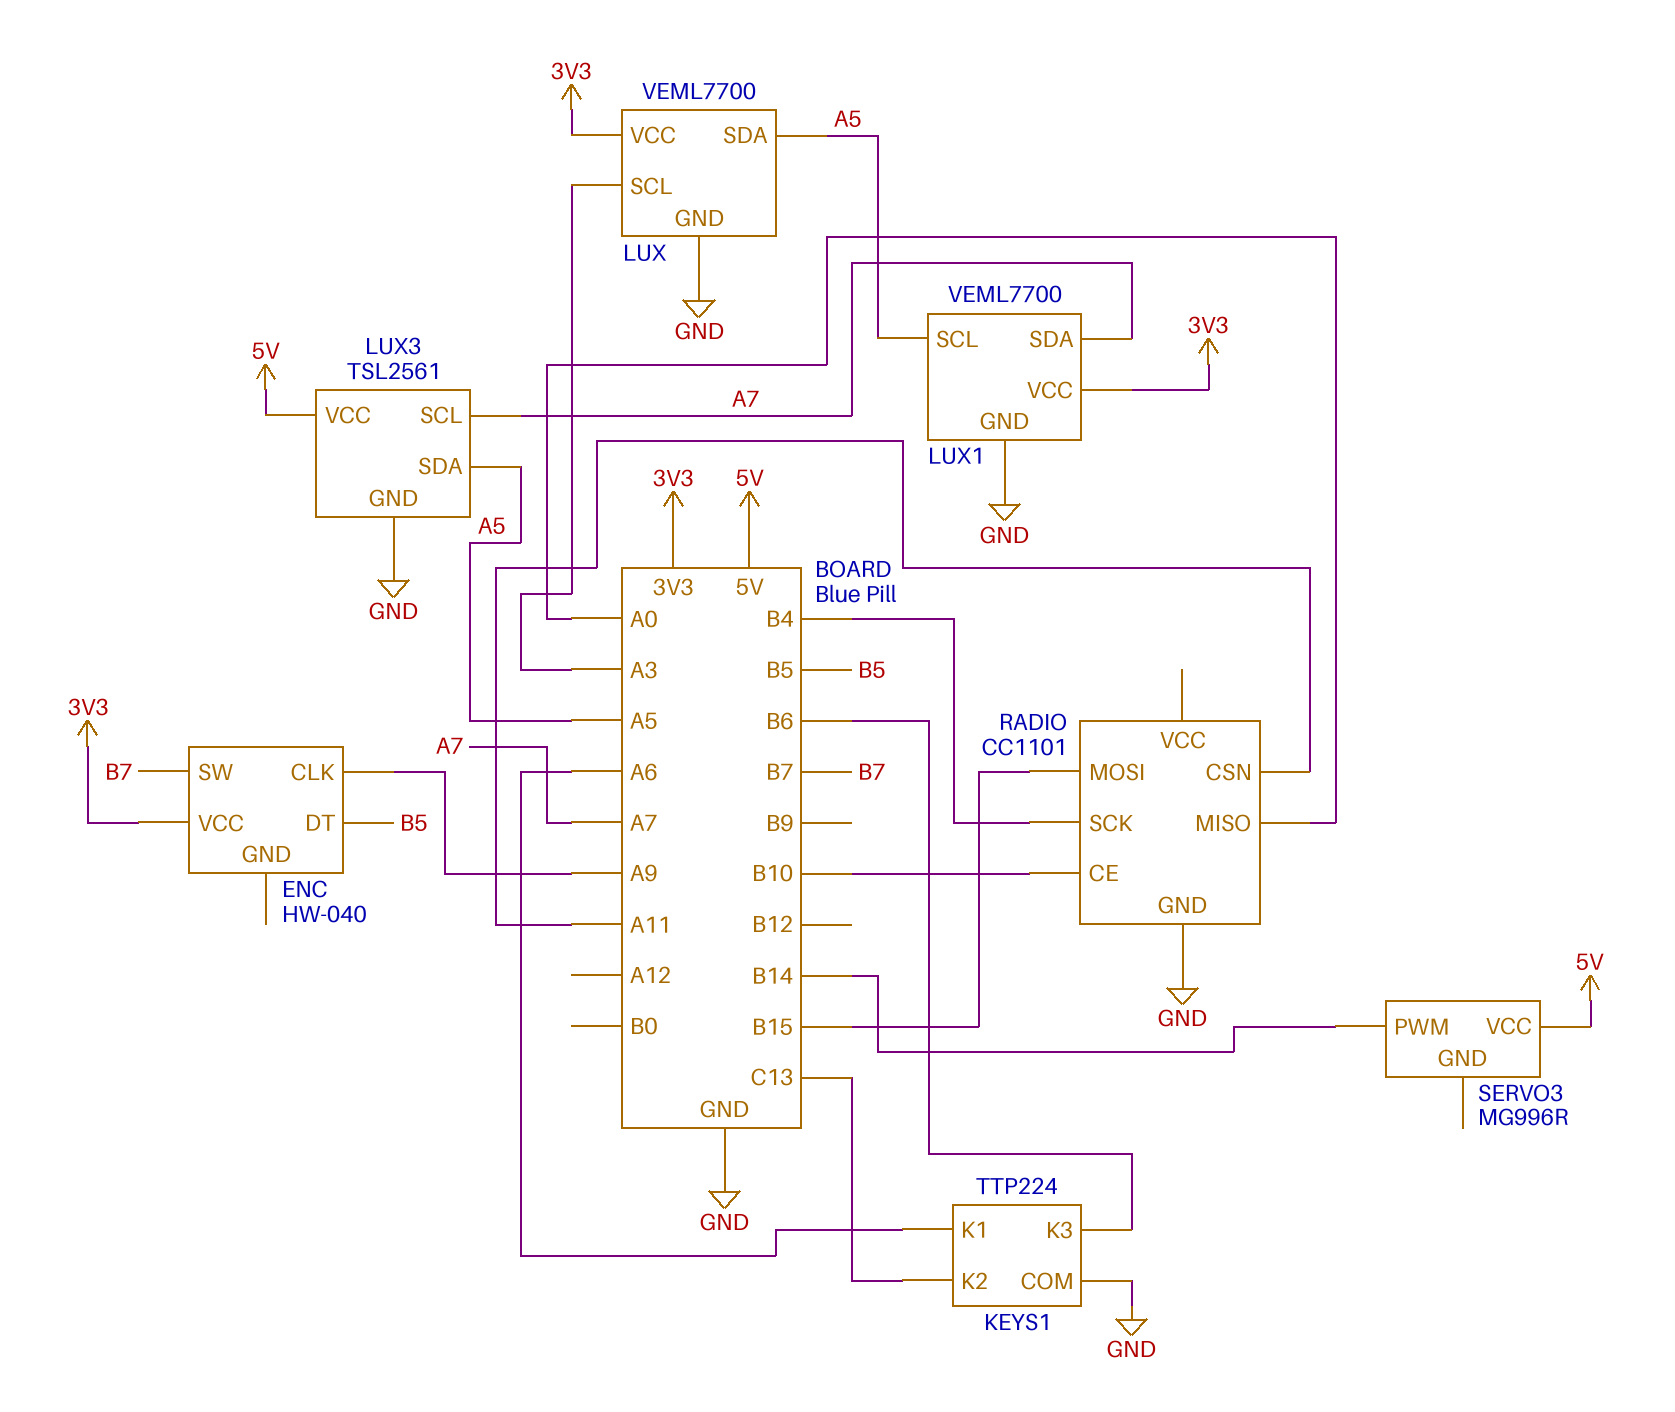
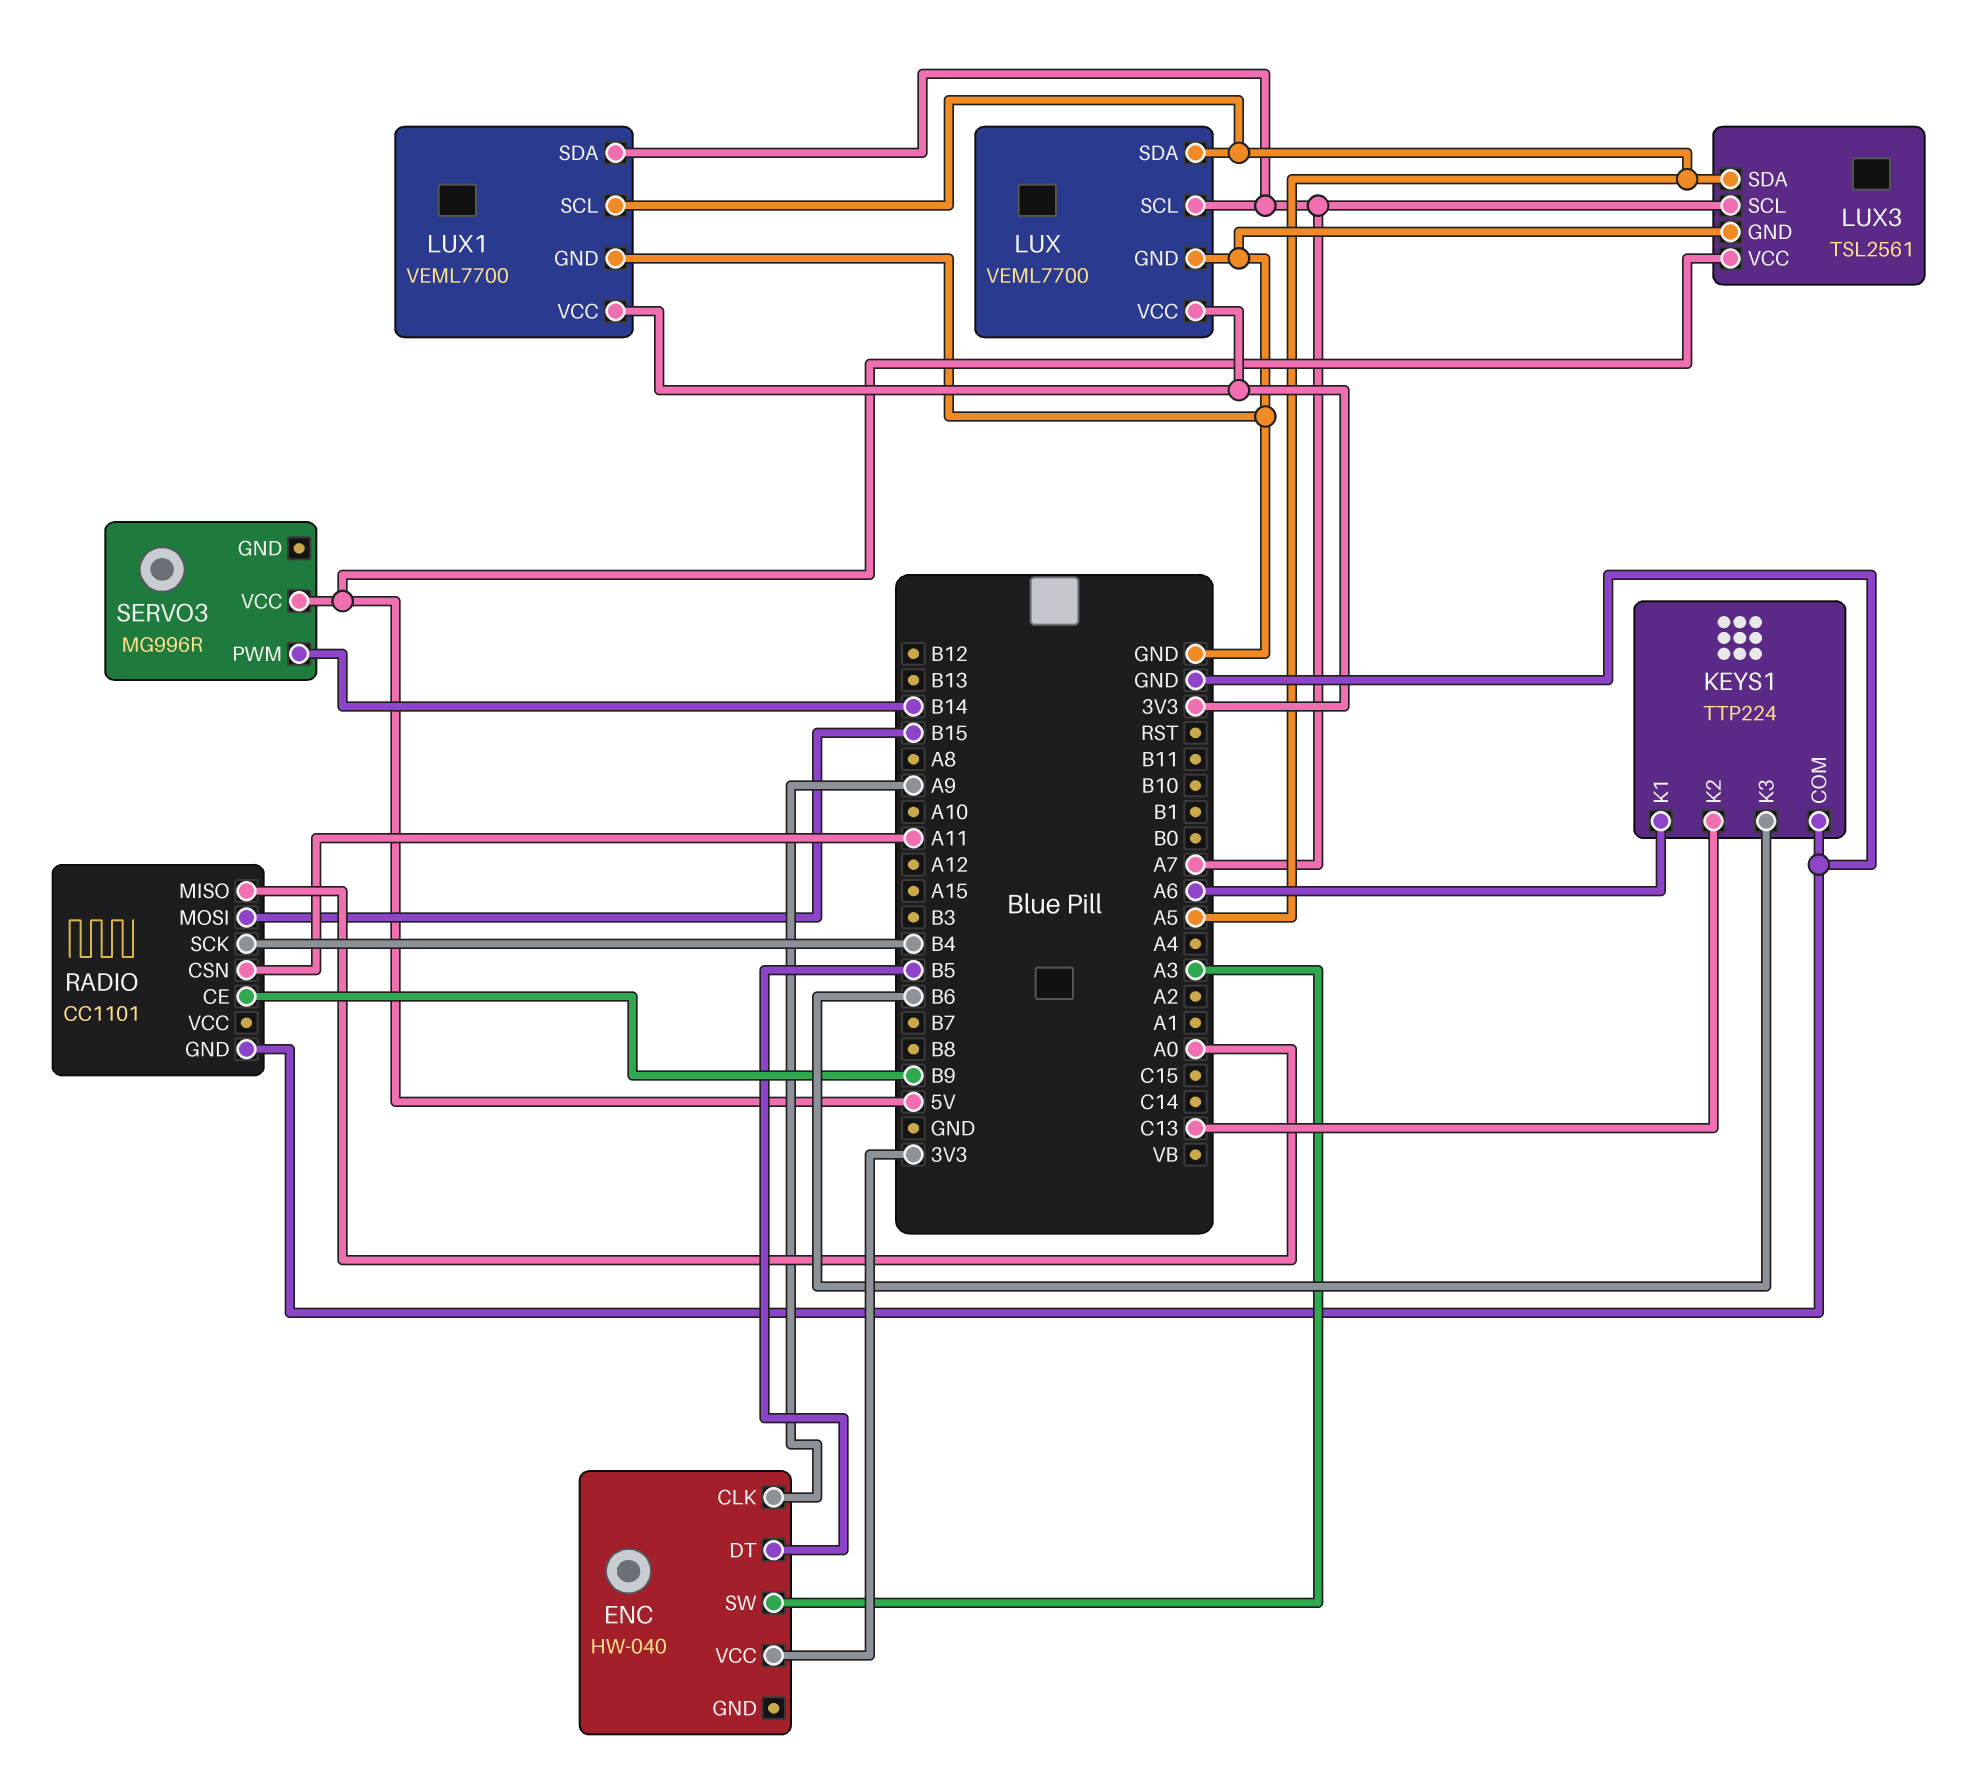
ENC pin SW: B7 -> A3
LUX pin SCL: A3 -> A7
RADIO pin CE: B10 -> B9

